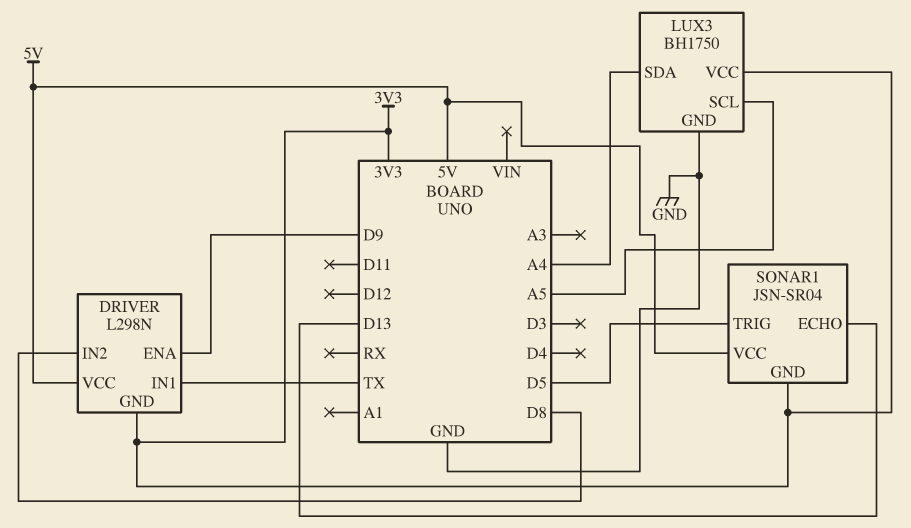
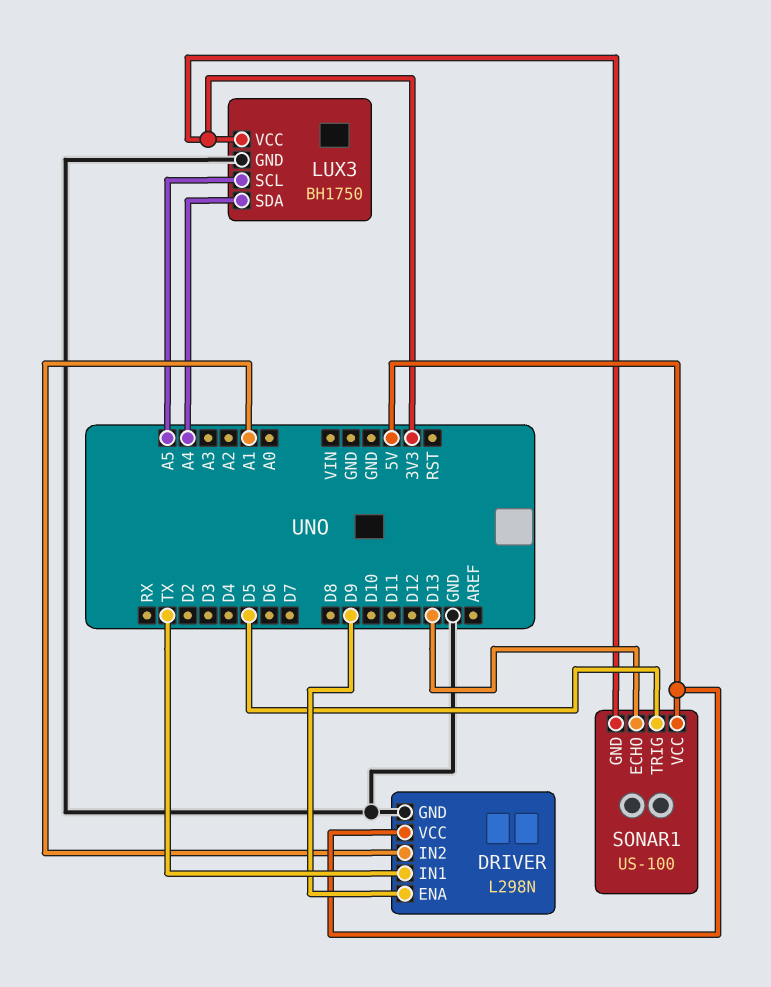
DRIVER pin GND: 3V3 -> GND
DRIVER pin IN2: D8 -> A1
SONAR1: JSN-SR04 -> US-100

